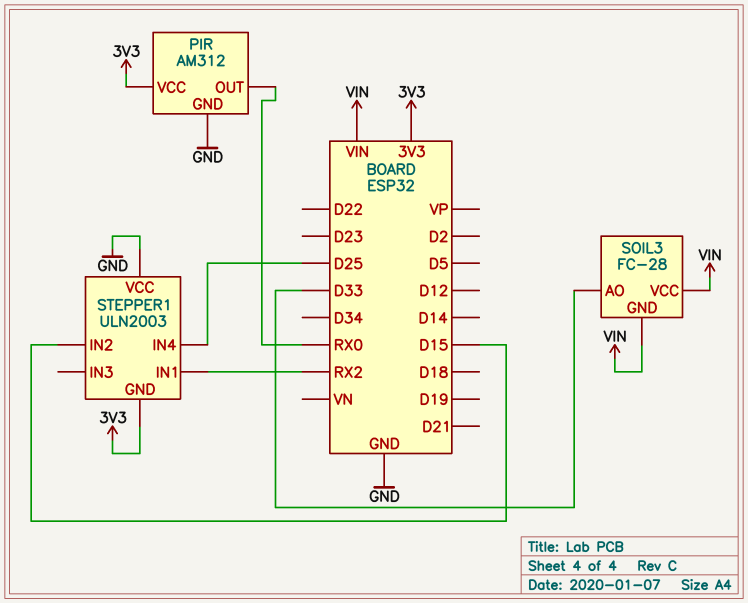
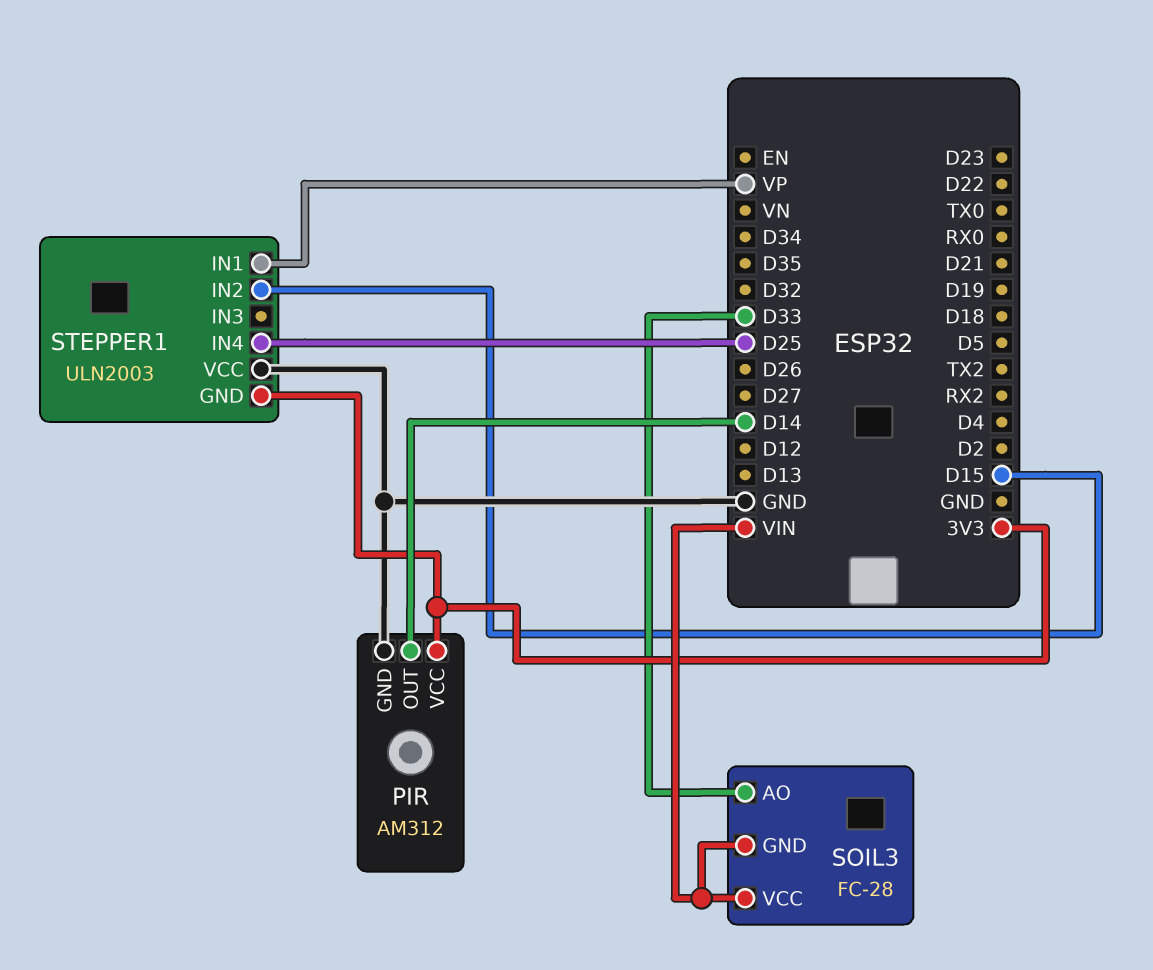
PIR pin OUT: RX0 -> D14
STEPPER1 pin IN1: RX2 -> VP

